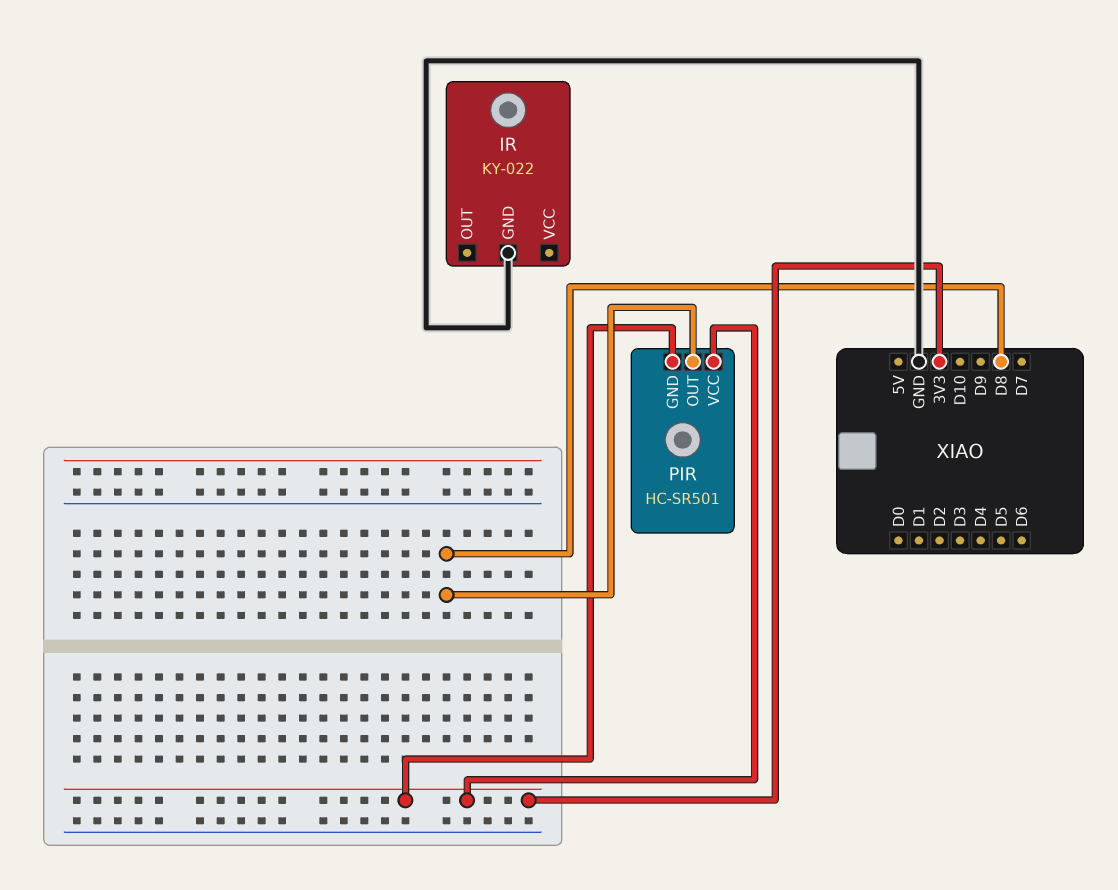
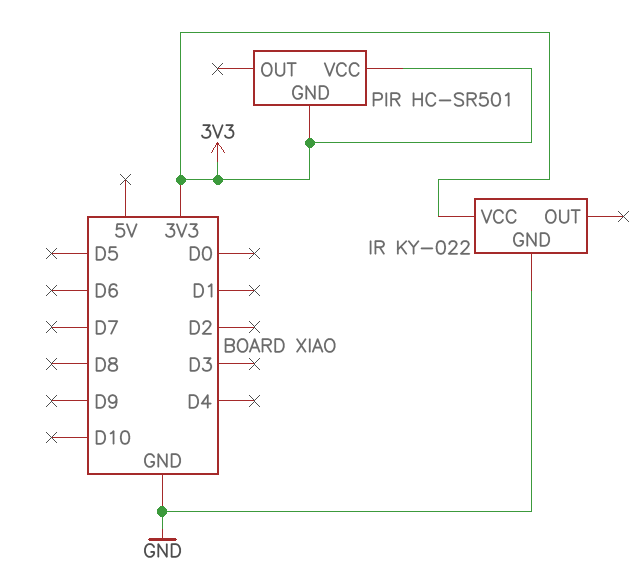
IR pin VCC: none -> 3V3
PIR pin OUT: D8 -> none

